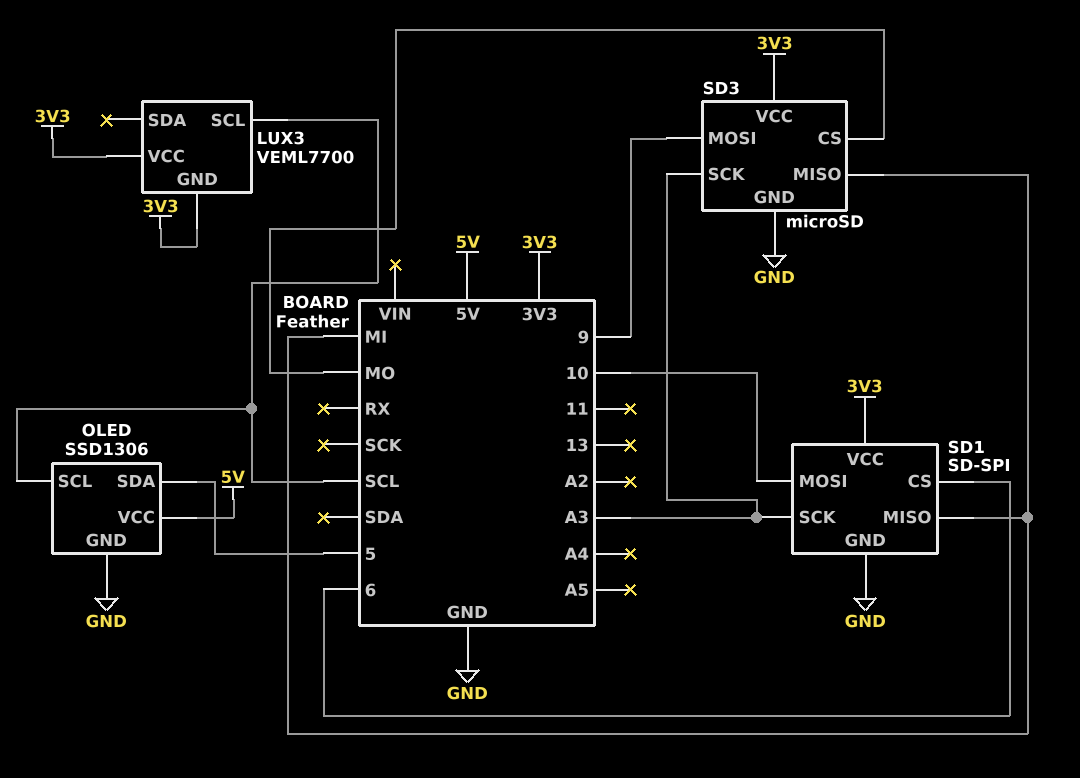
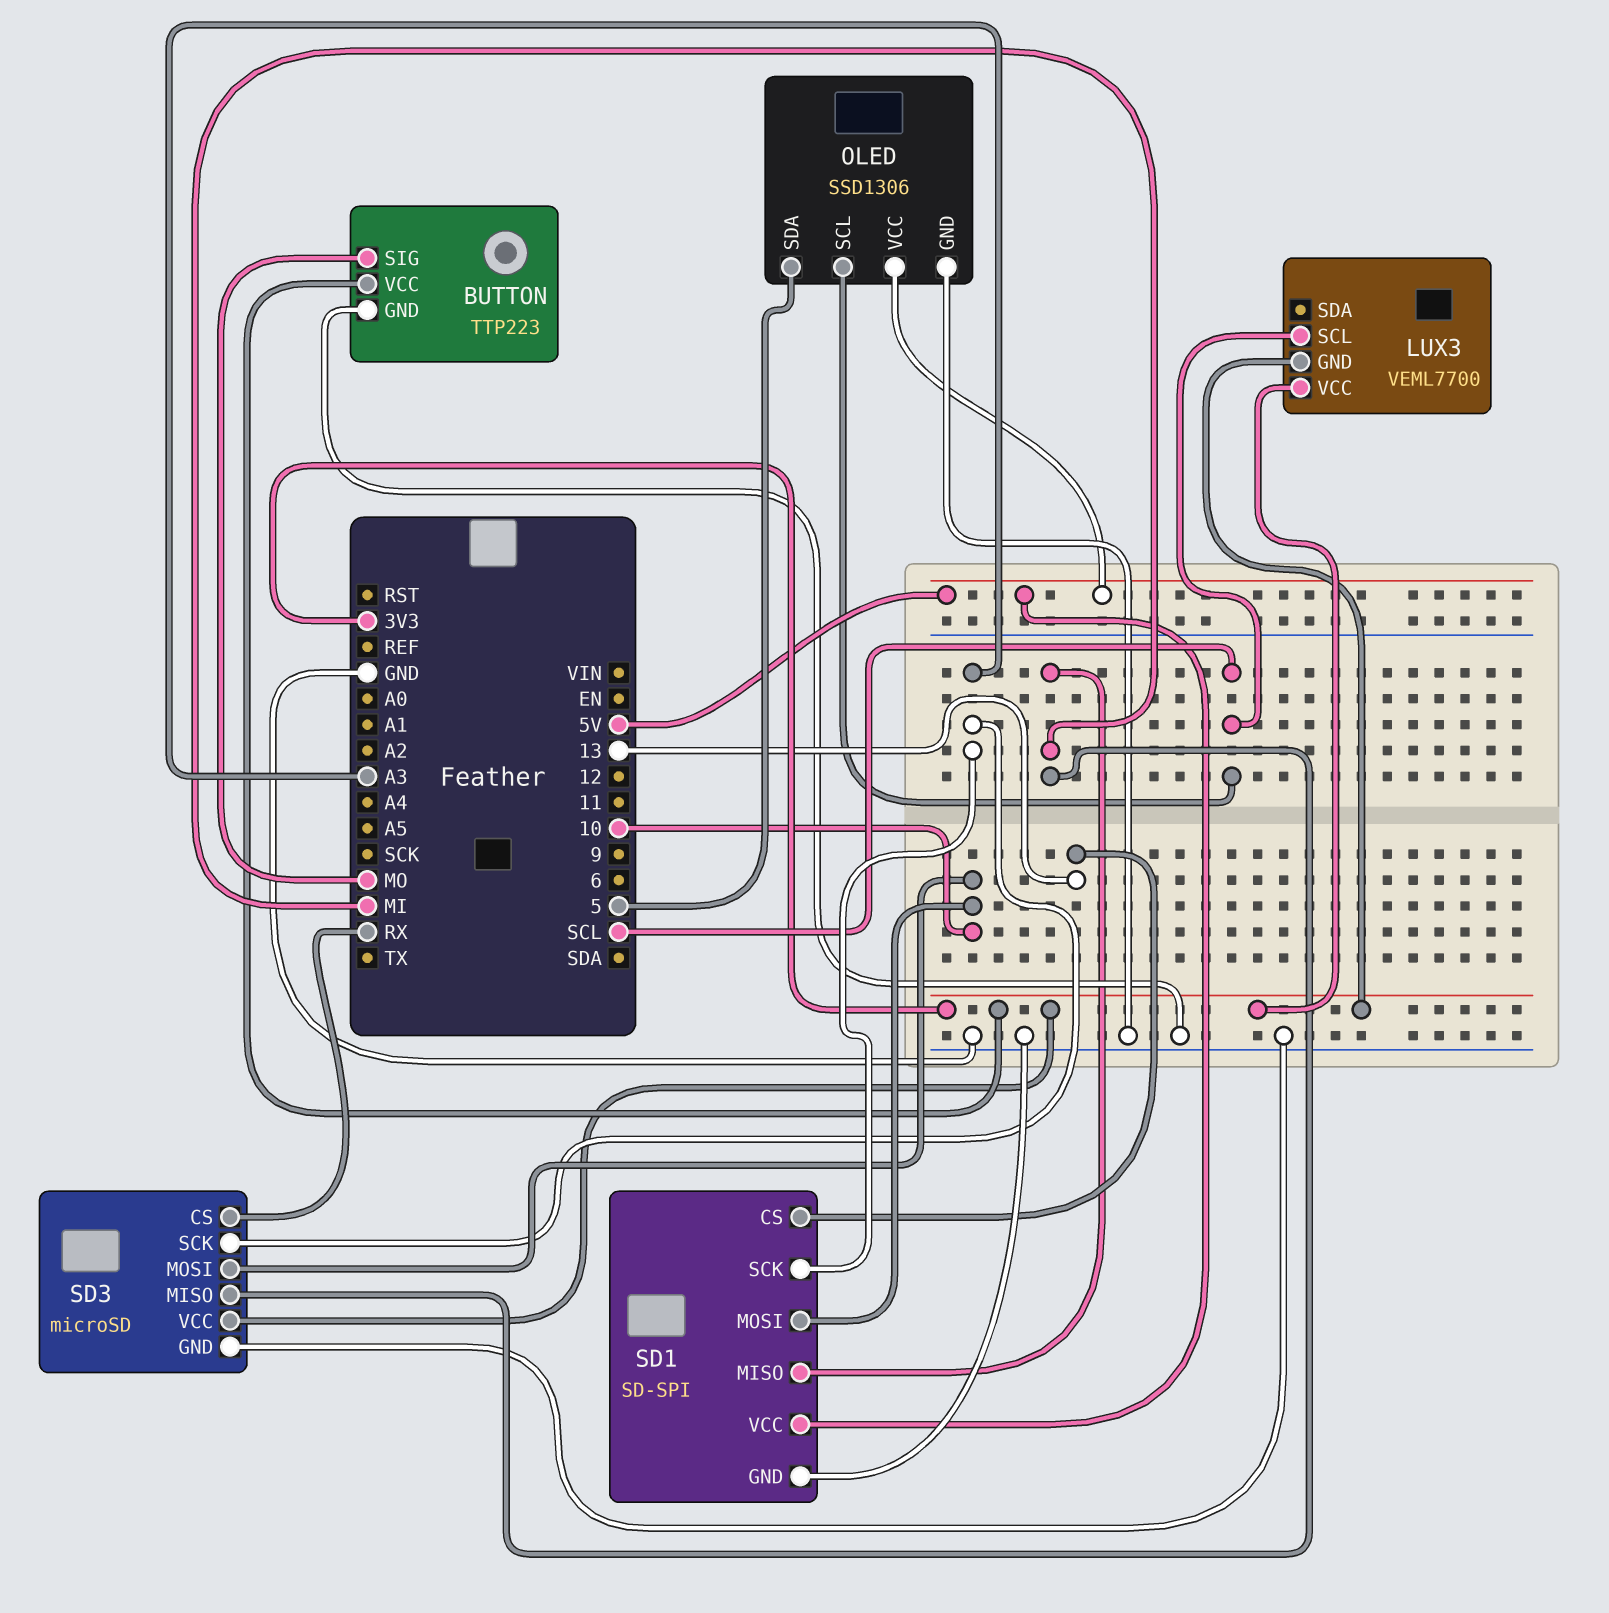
BUTTON: none -> TTP223
BUTTON pin GND: none -> GND
BUTTON pin SIG: none -> MO
BUTTON pin VCC: none -> 3V3
SD1 pin CS: 6 -> 13
SD1 pin VCC: 3V3 -> 5V
SD3 pin CS: MO -> RX
SD3 pin MOSI: 9 -> 10

